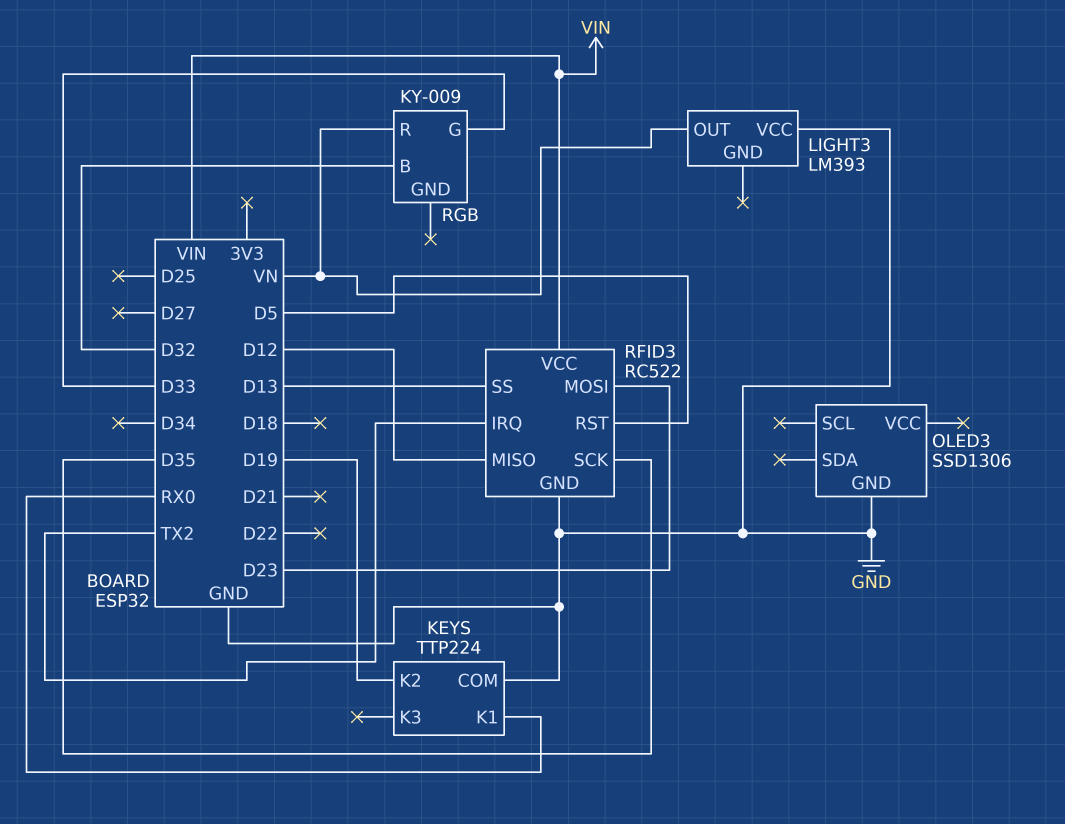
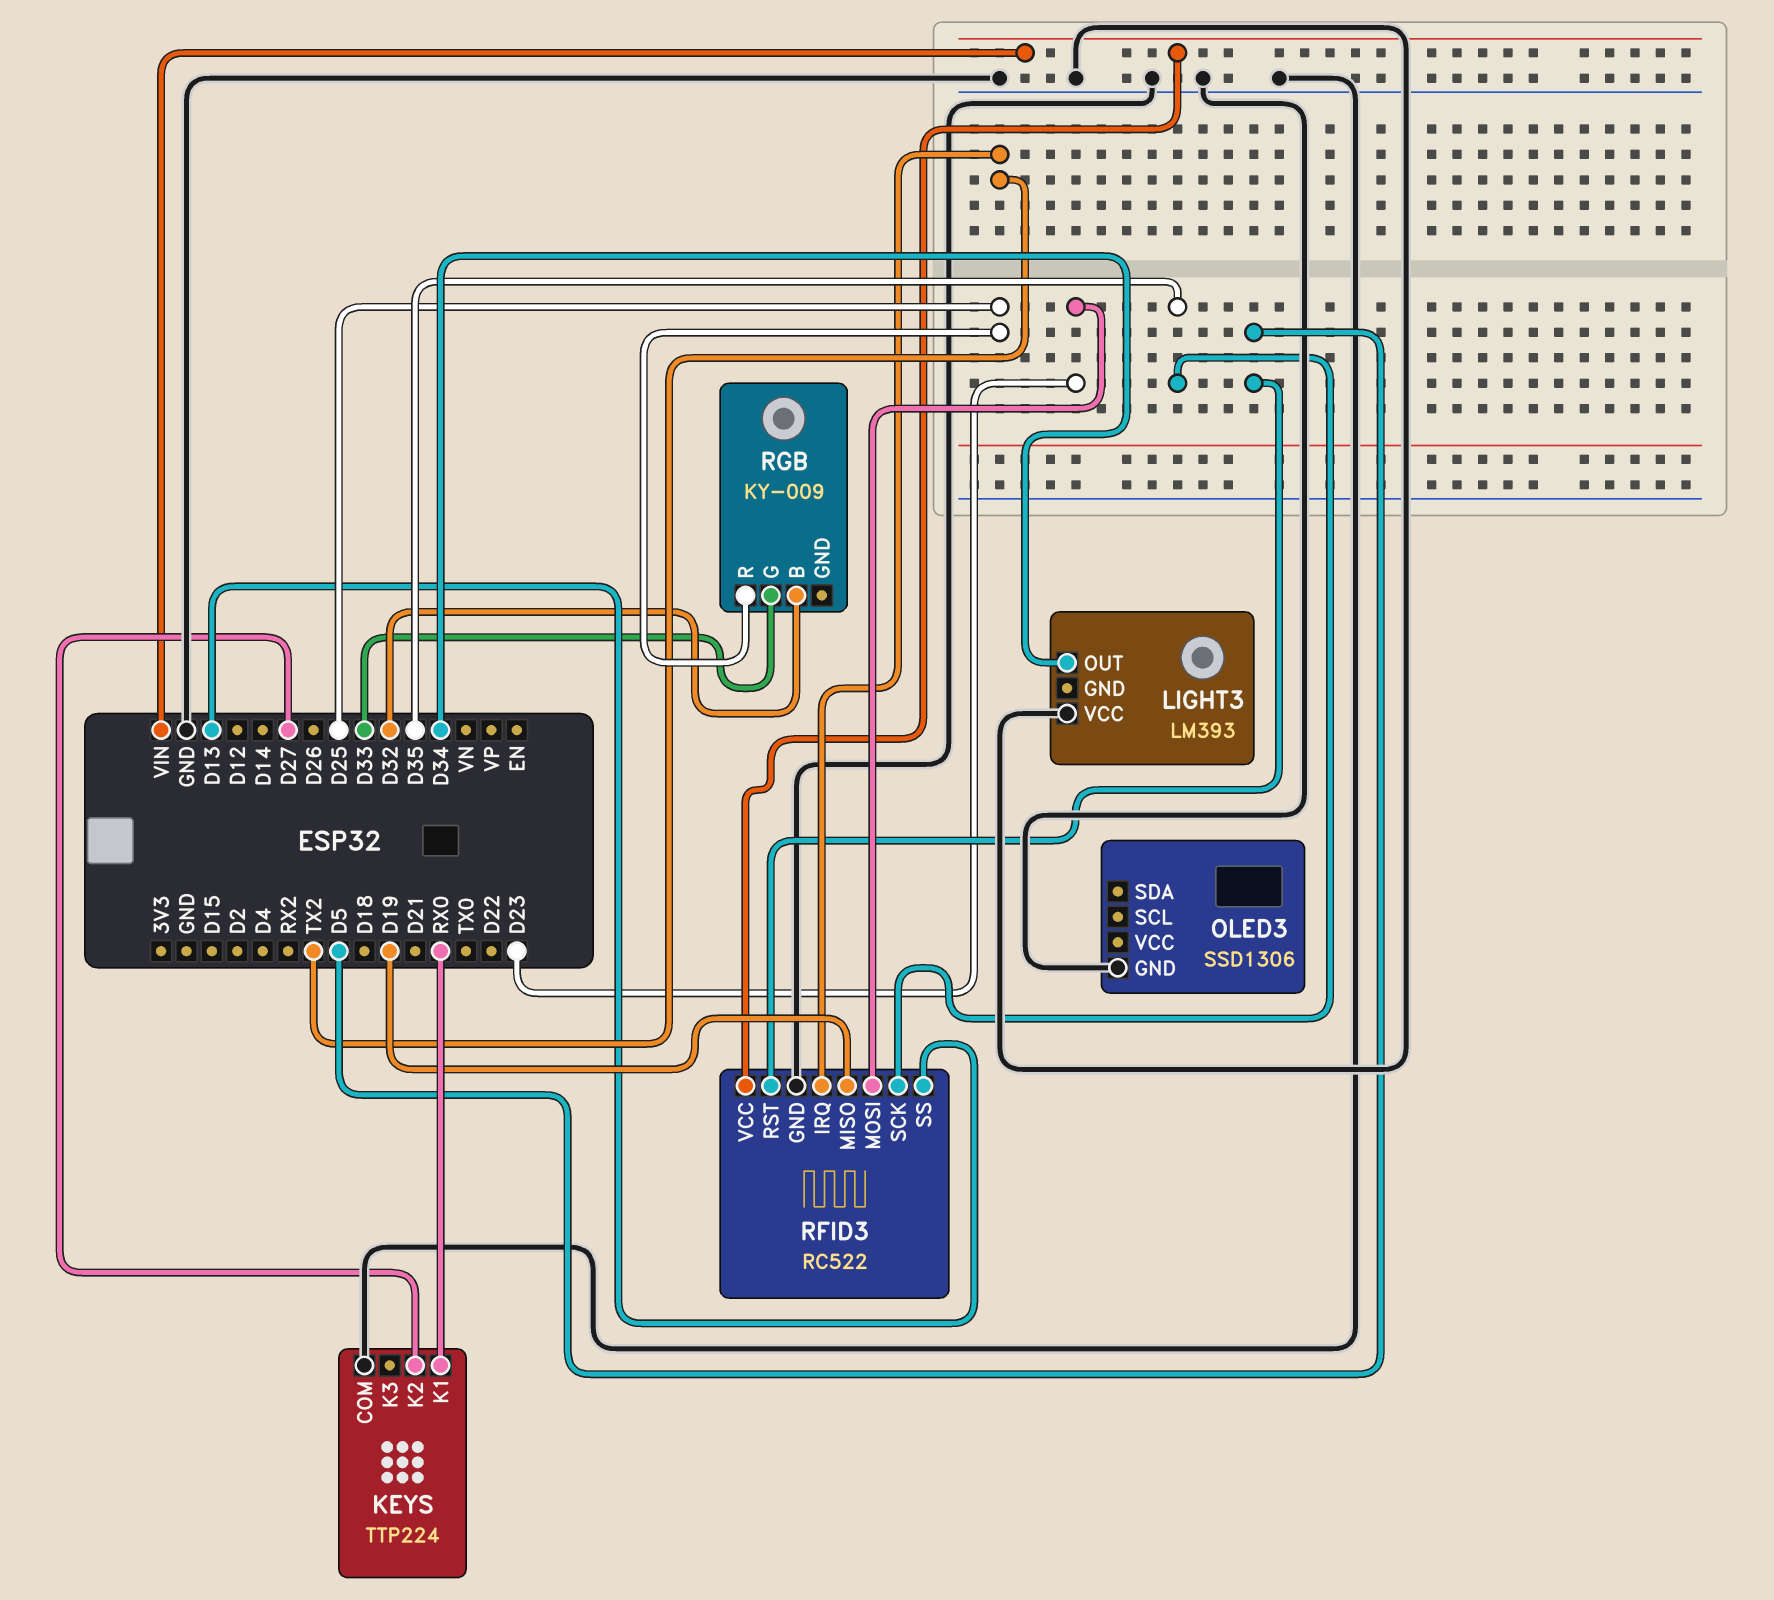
KEYS pin K2: D19 -> D27
LIGHT3 pin OUT: VN -> D34
RFID3 pin MISO: D12 -> D19
RGB pin R: VN -> D25

